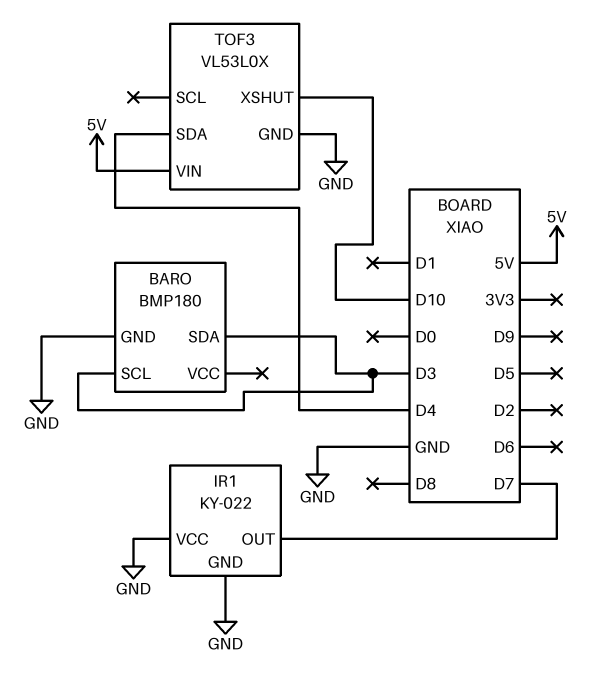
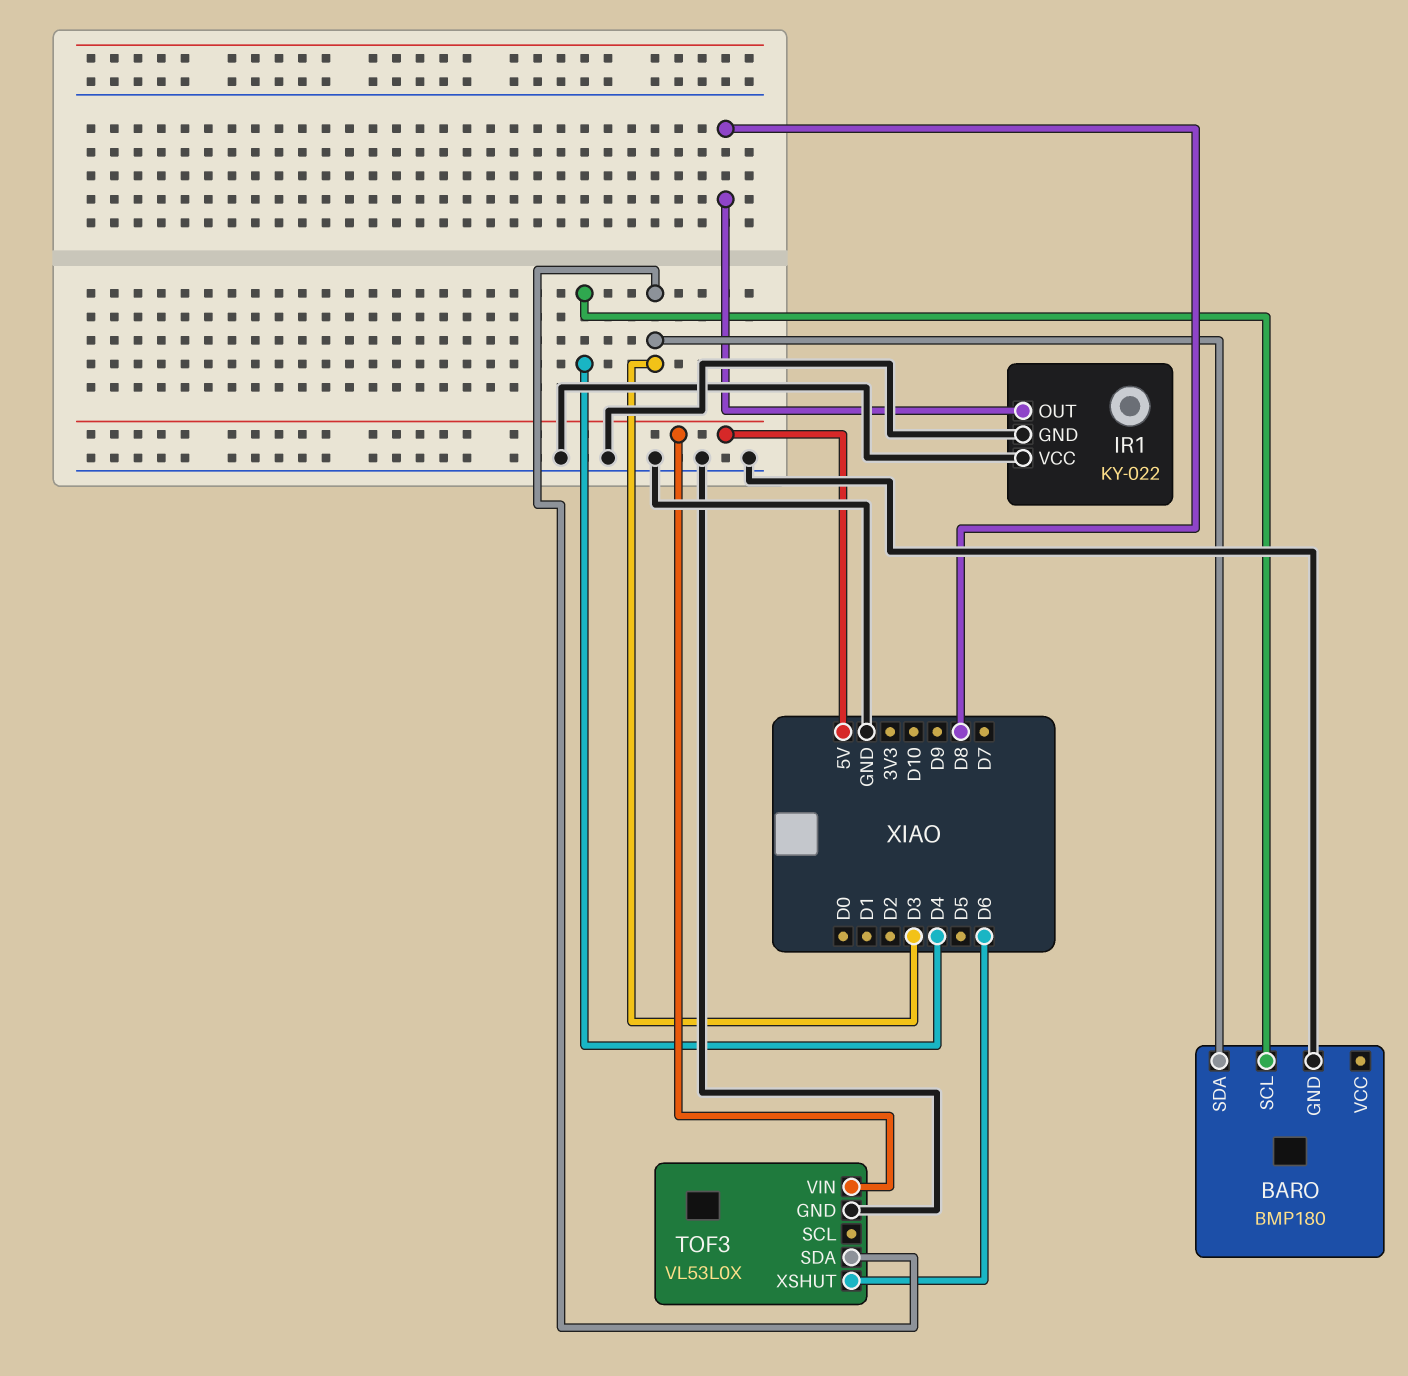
BARO pin SCL: D3 -> D4
IR1 pin OUT: D7 -> D8
TOF3 pin SDA: D4 -> D3
TOF3 pin XSHUT: D10 -> D6

